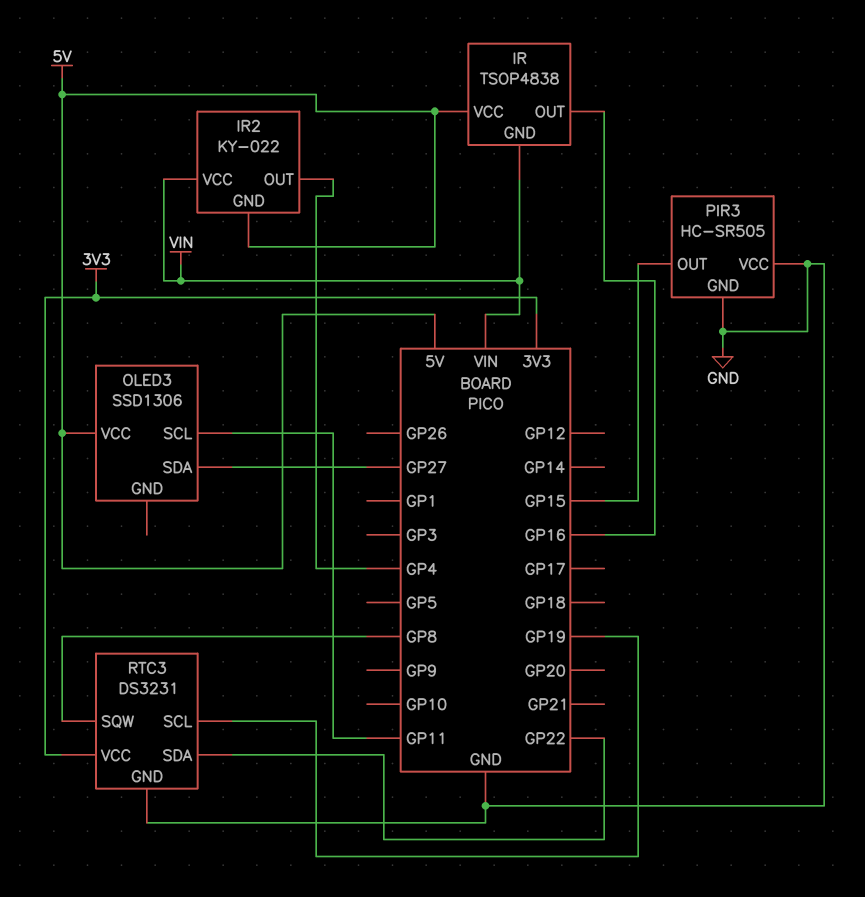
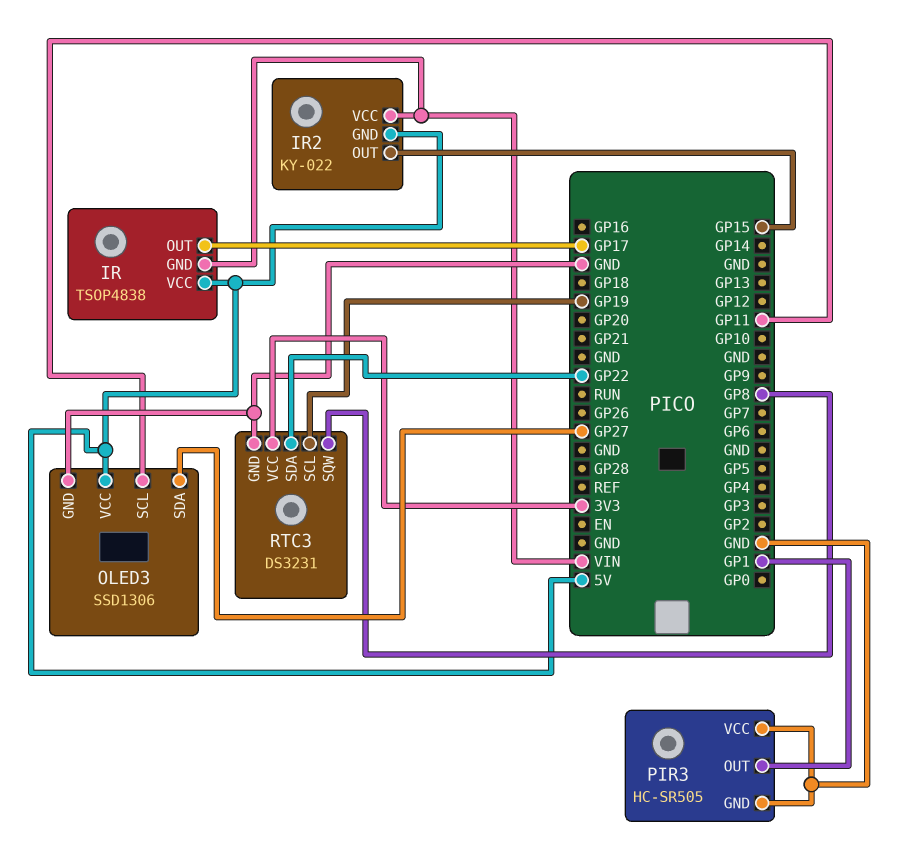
IR pin OUT: GP16 -> GP17
IR2 pin OUT: GP4 -> GP15
OLED3 pin GND: none -> GND
PIR3 pin OUT: GP15 -> GP1

